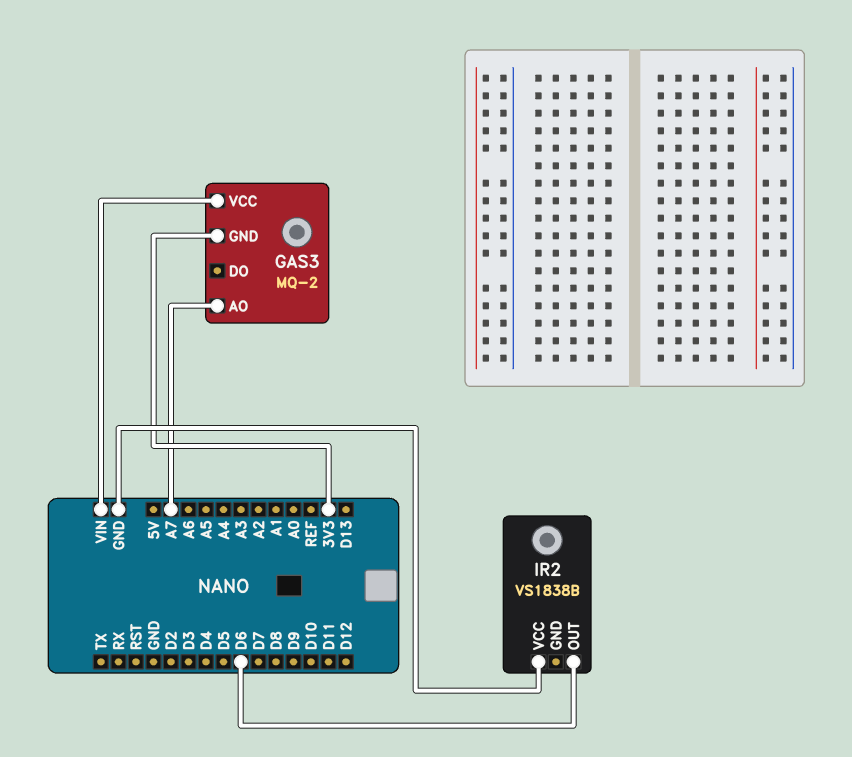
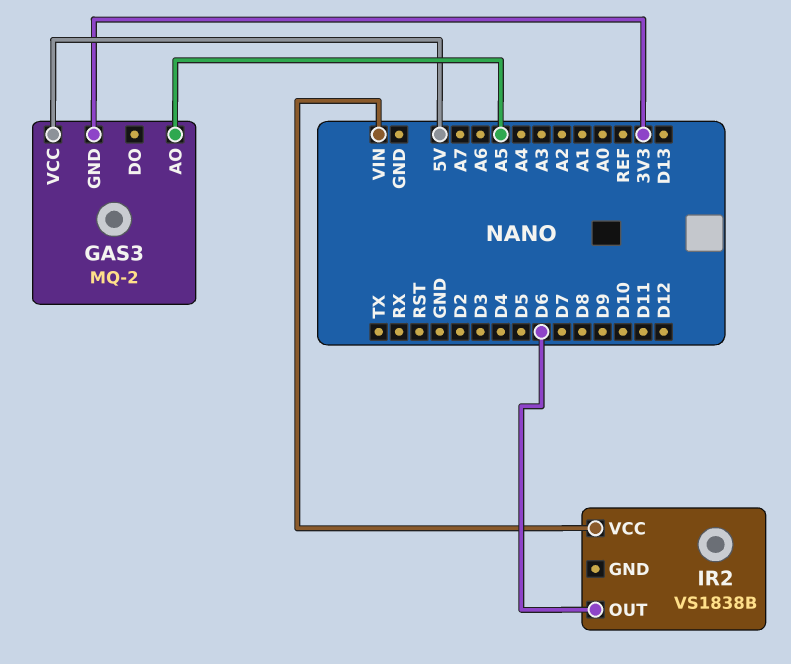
GAS3 pin AO: A7 -> A5
GAS3 pin VCC: VIN -> 5V
IR2 pin VCC: GND -> VIN

